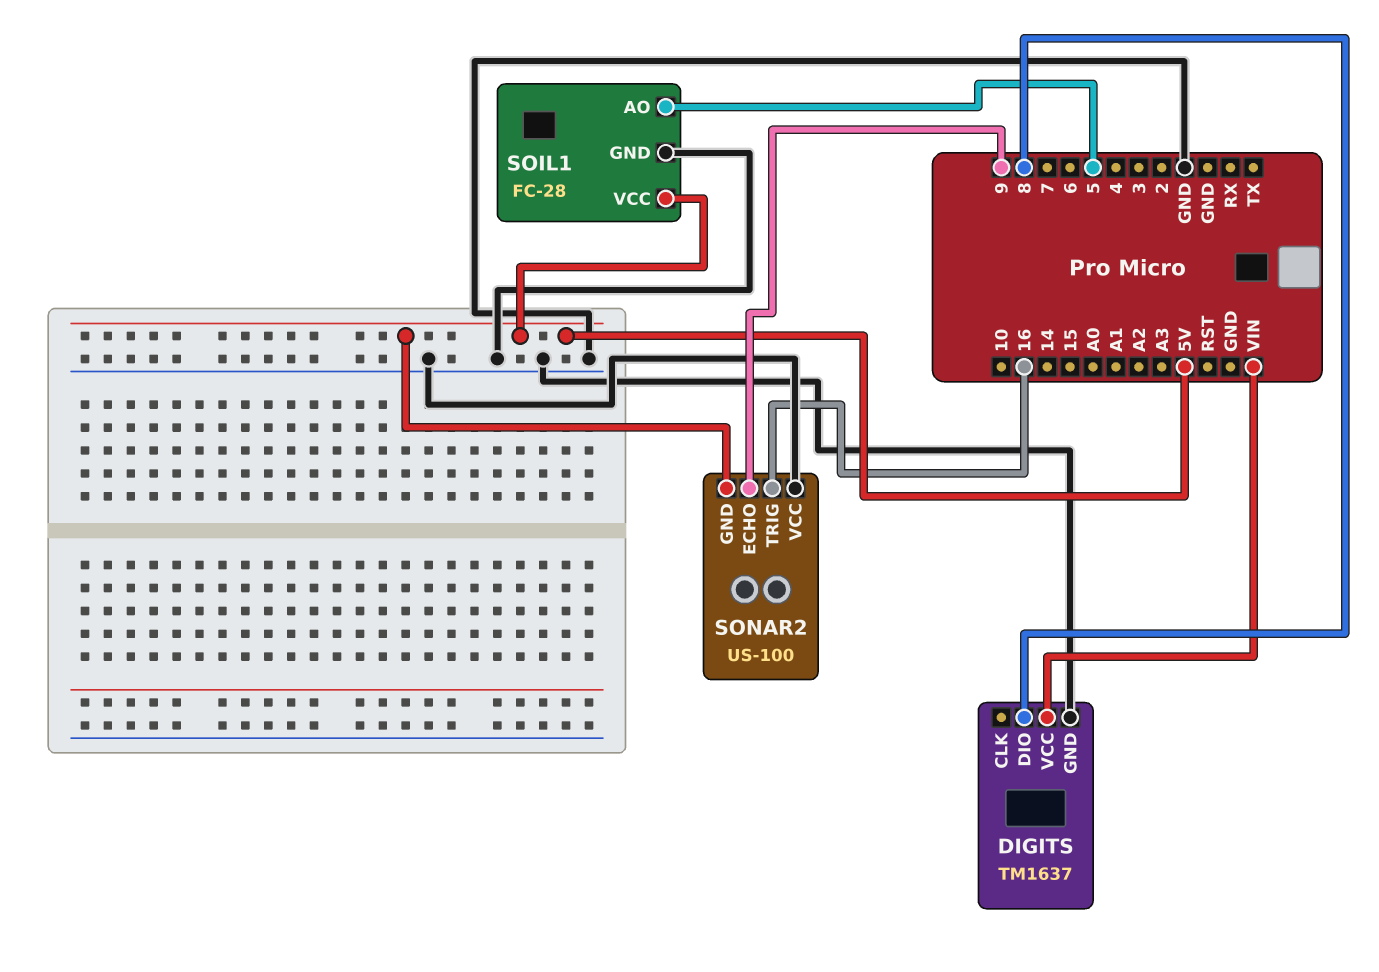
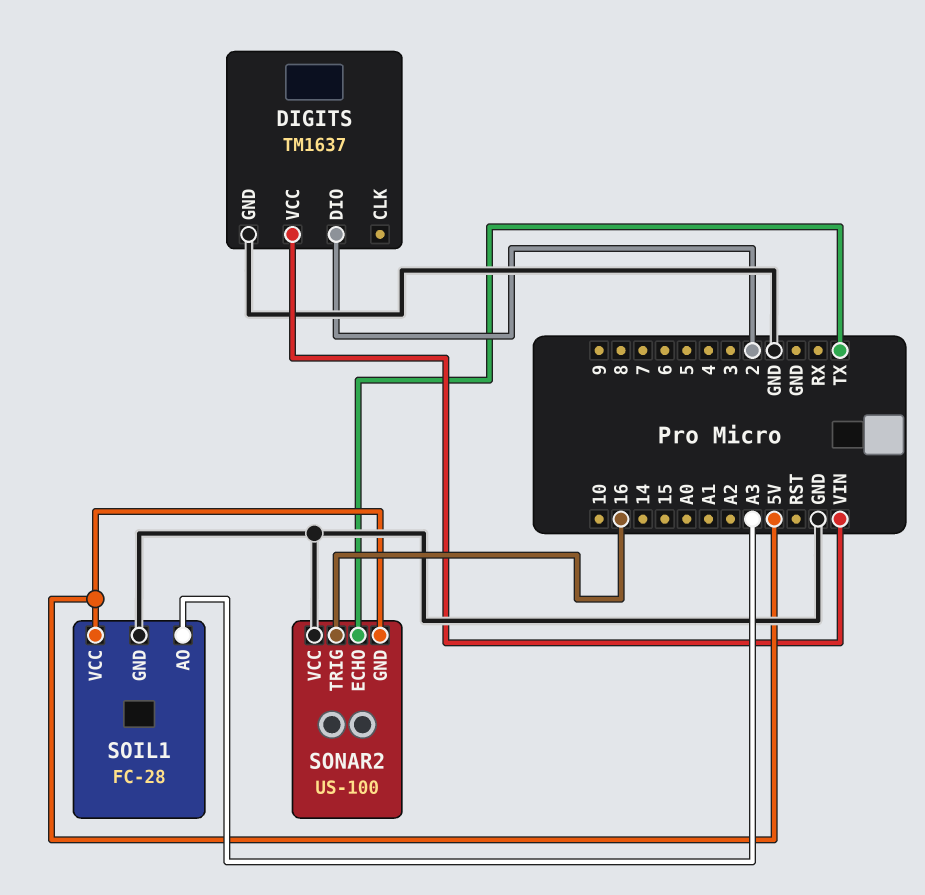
DIGITS pin DIO: 8 -> 2
SOIL1 pin AO: 5 -> A3
SONAR2 pin ECHO: 9 -> TX

